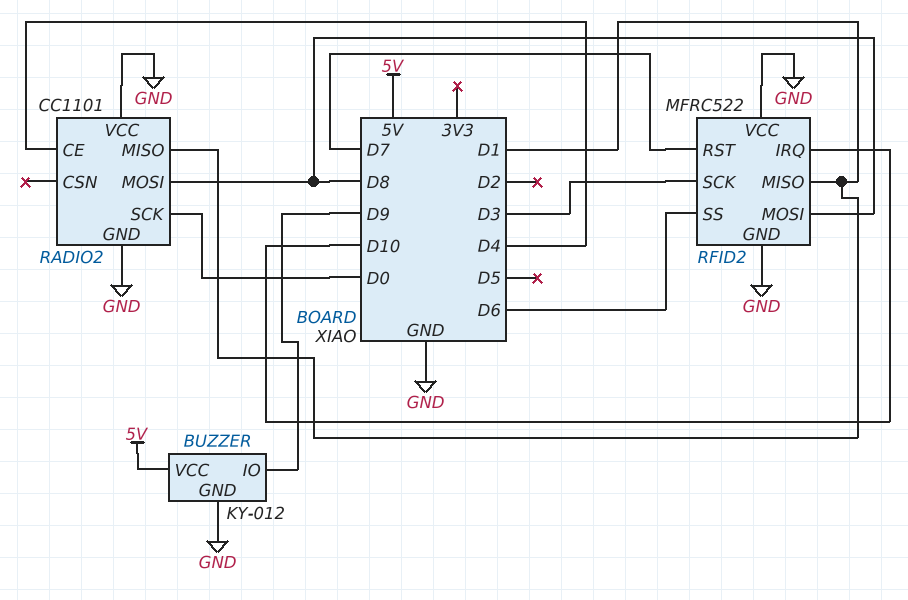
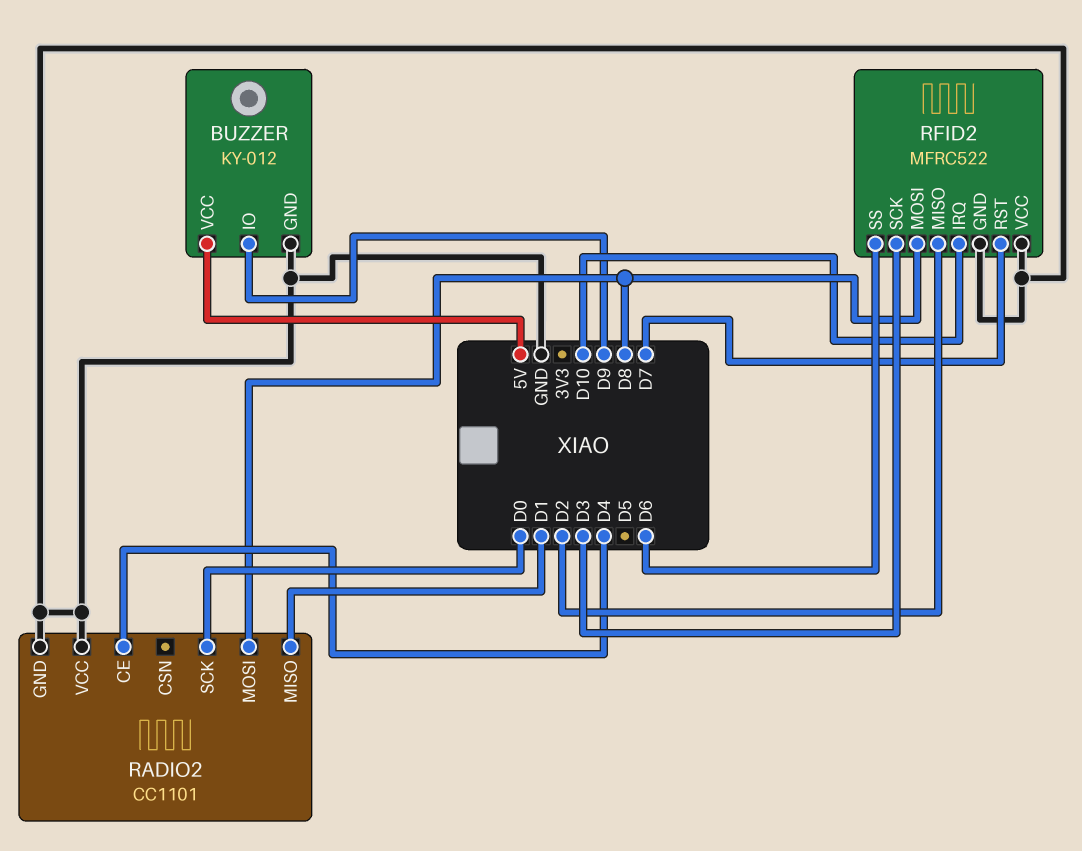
RFID2 pin MISO: D1 -> D2

